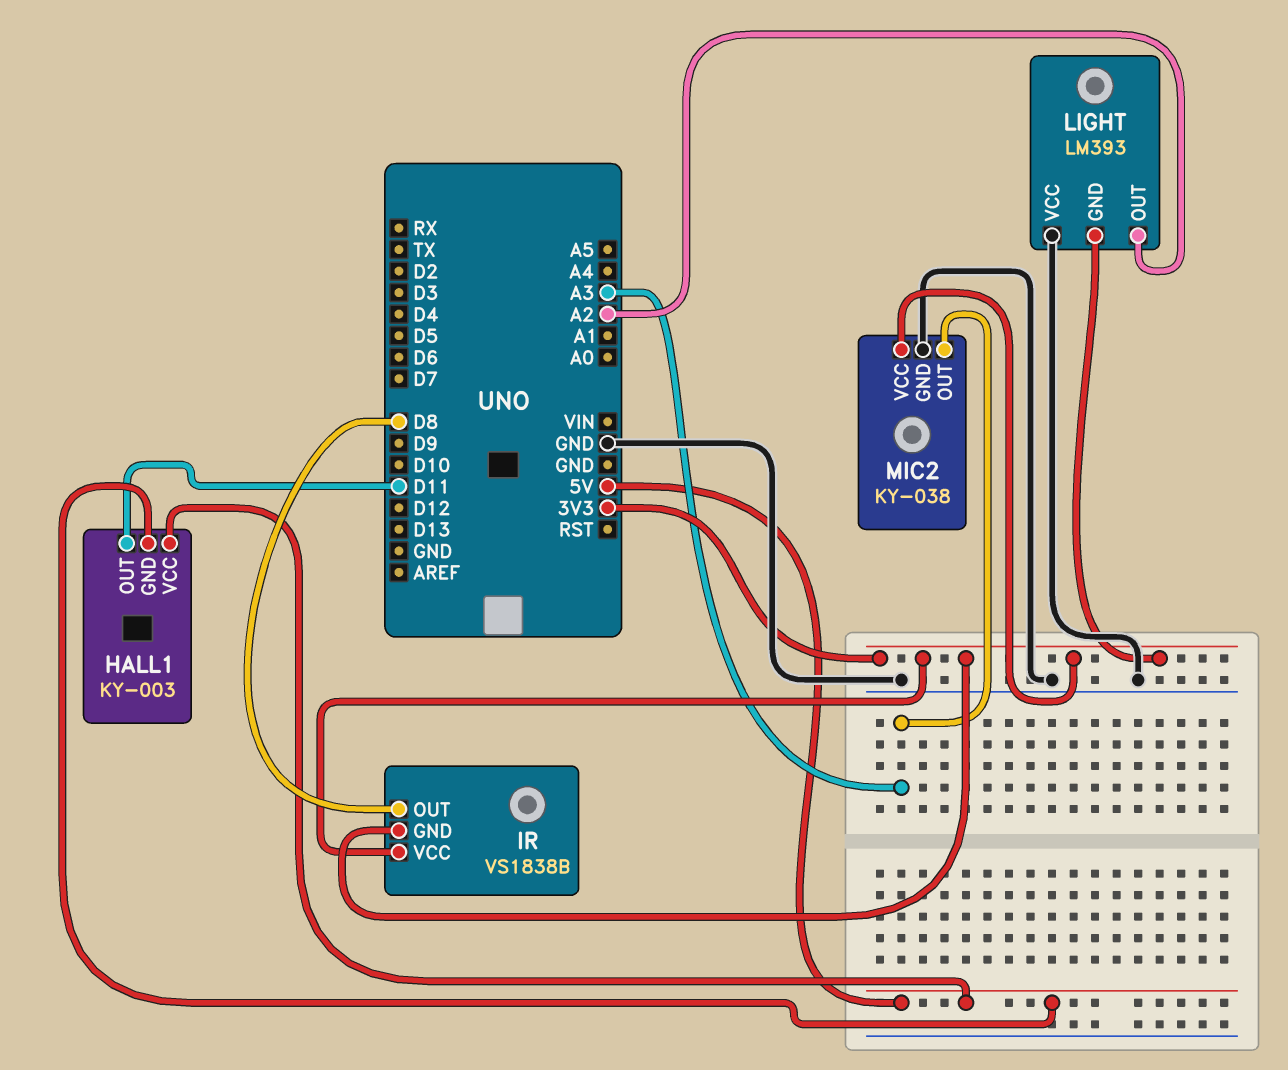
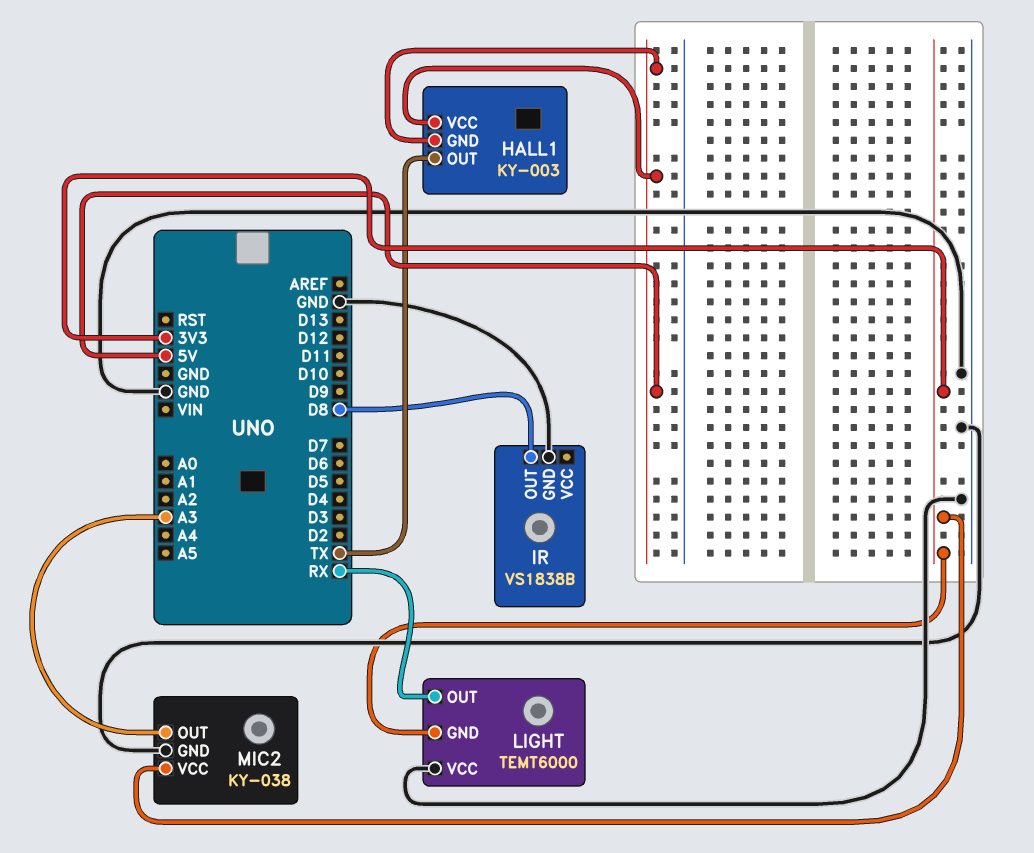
HALL1 pin OUT: D11 -> TX
IR pin GND: 3V3 -> GND
IR pin VCC: 3V3 -> none
LIGHT: LM393 -> TEMT6000
LIGHT pin OUT: A2 -> RX

